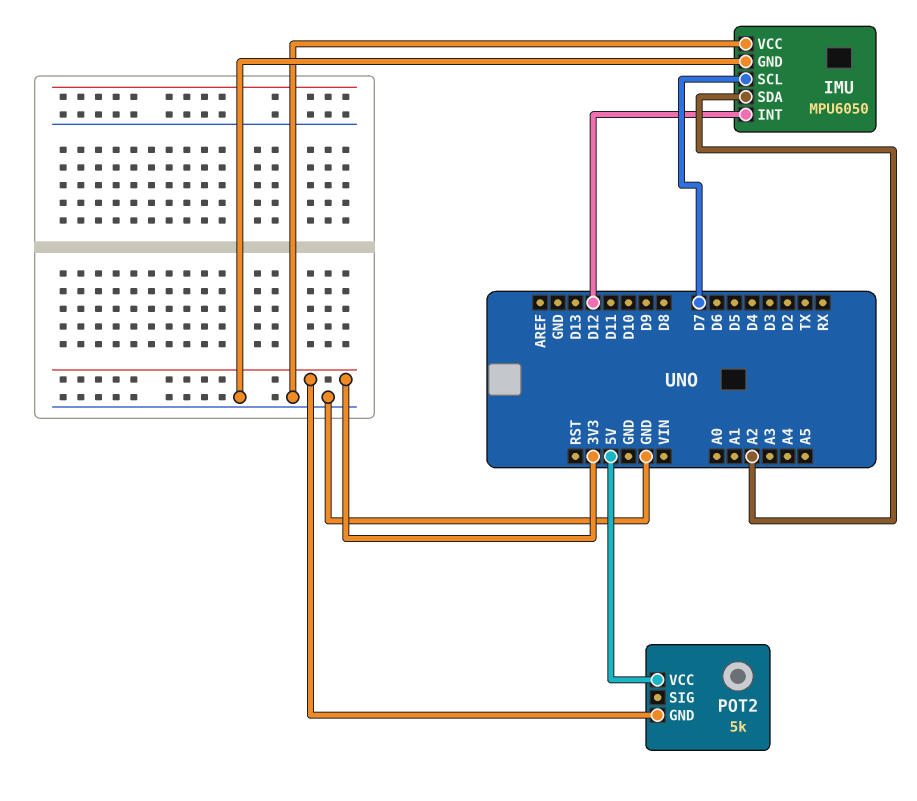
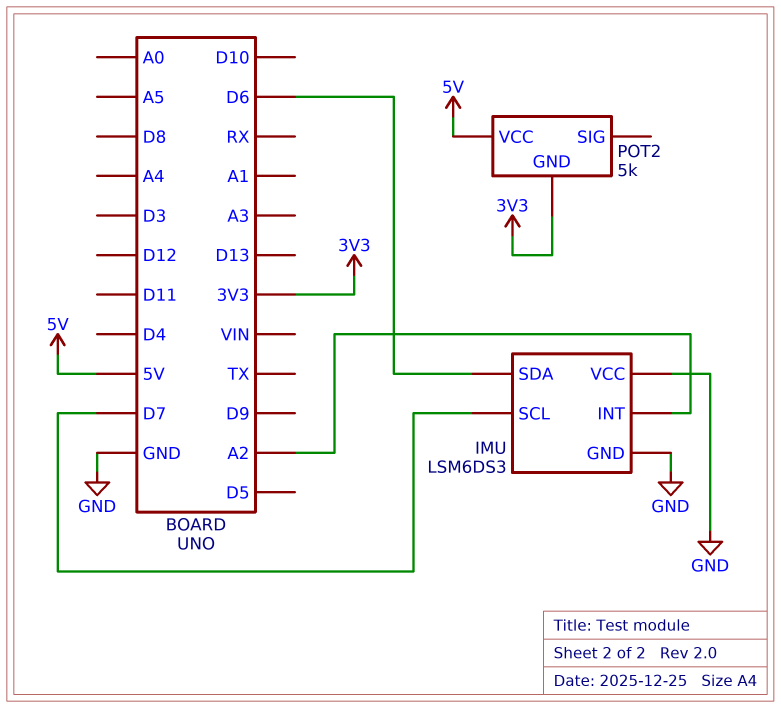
IMU: MPU6050 -> LSM6DS3
IMU pin INT: D12 -> A2
IMU pin SDA: A2 -> D6

